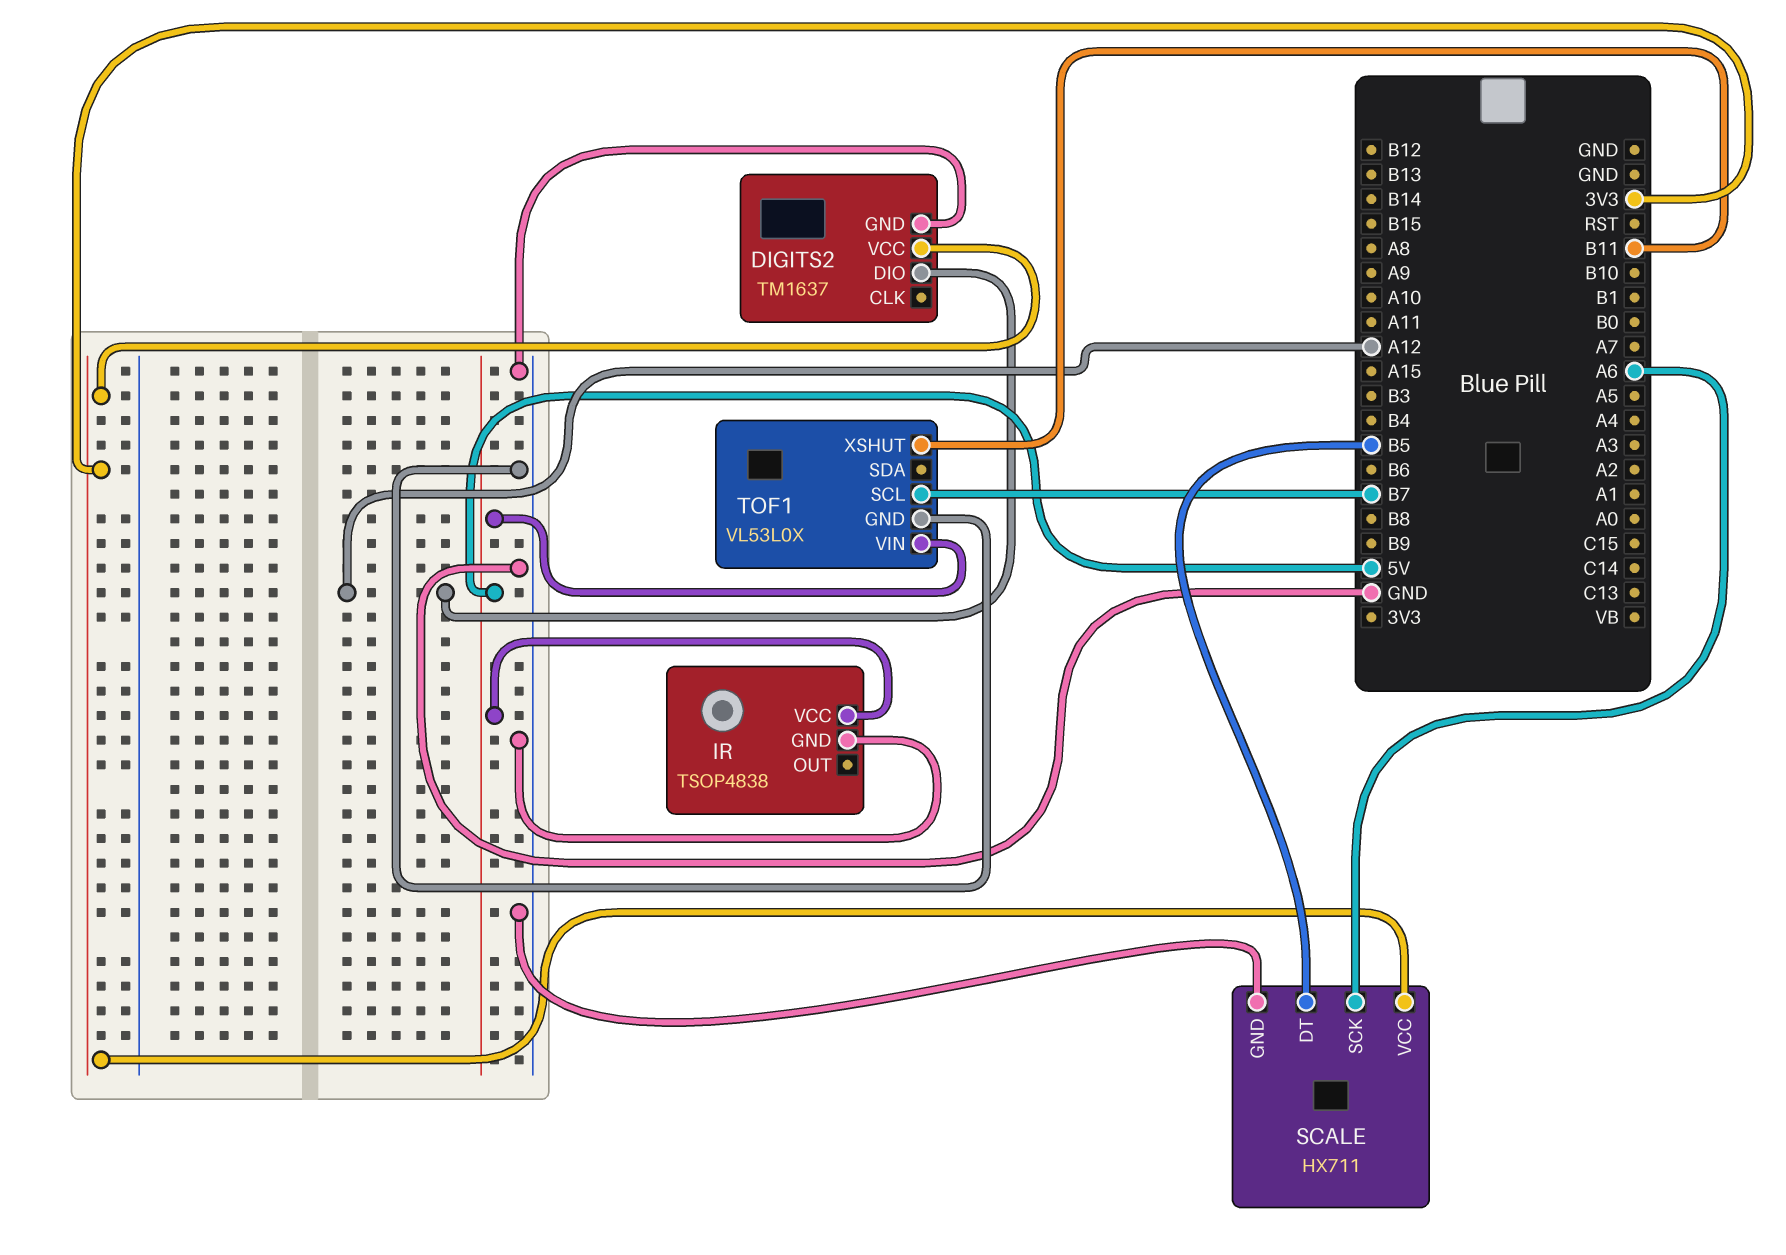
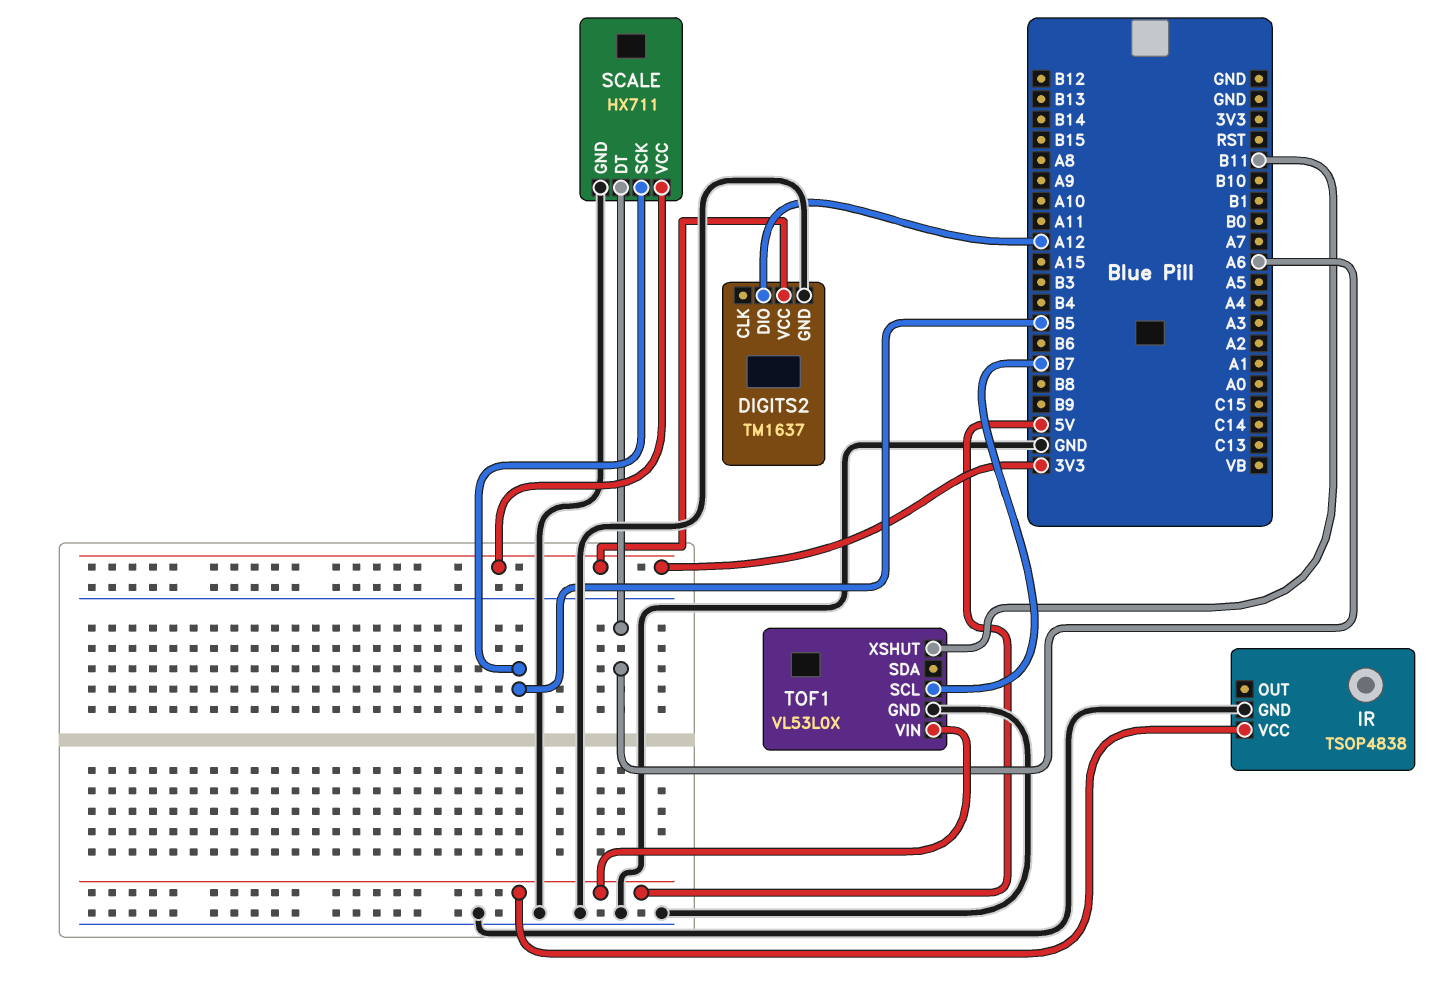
SCALE pin DT: B5 -> A6
SCALE pin SCK: A6 -> B5

